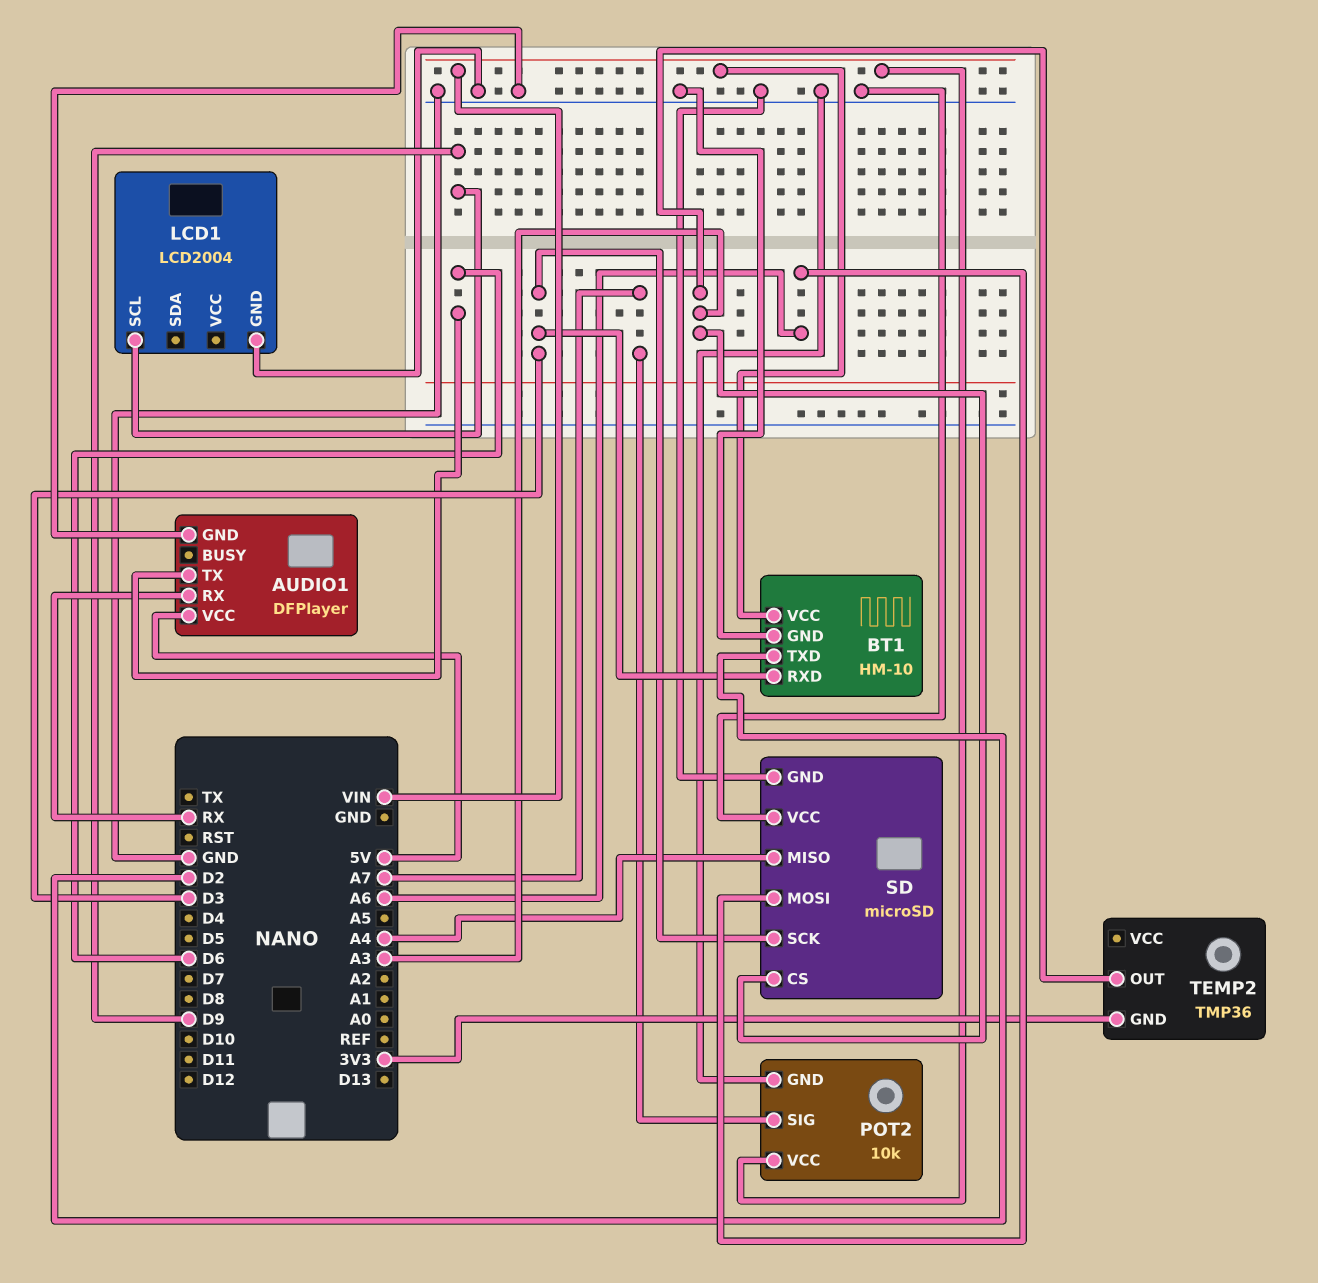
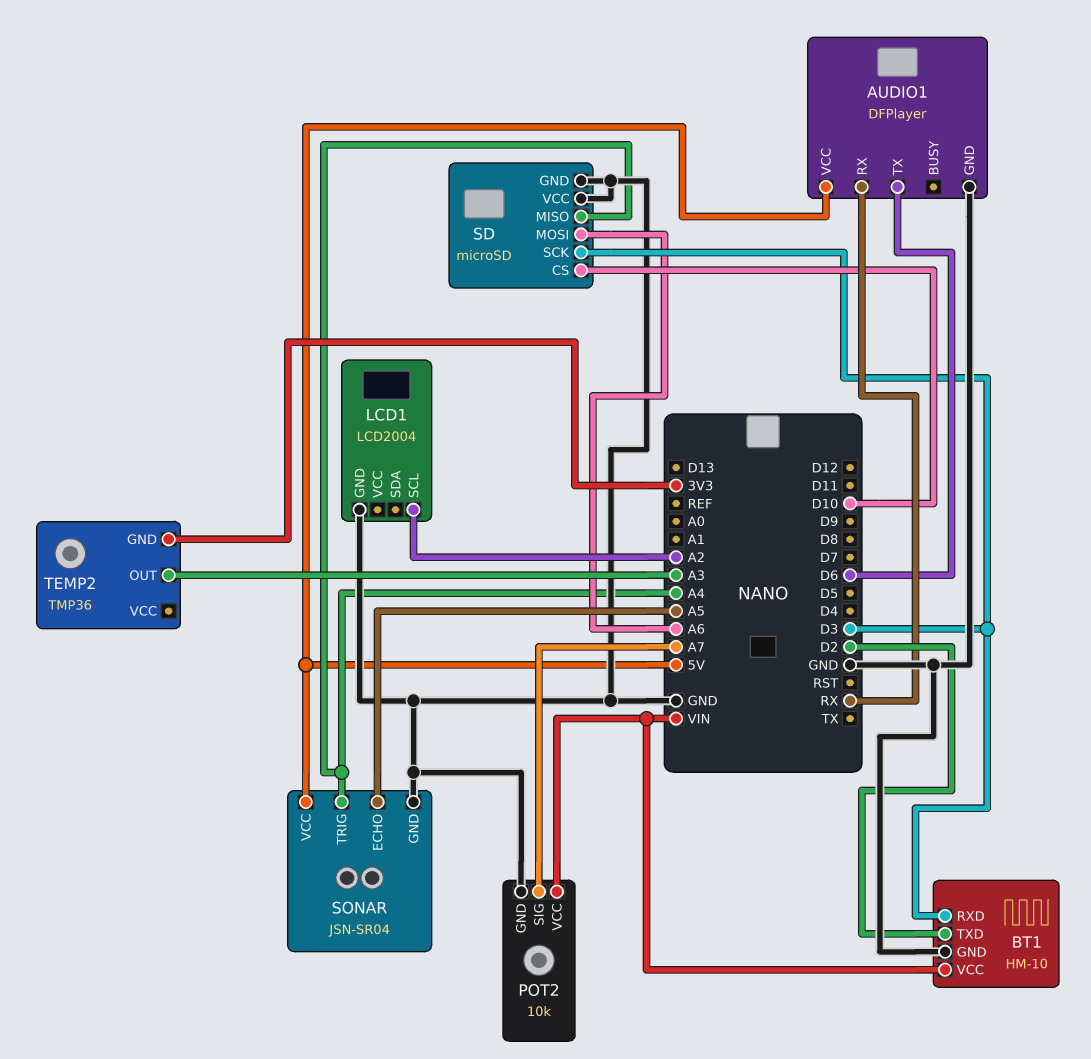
LCD1 pin SCL: D9 -> A2
SD pin CS: A3 -> D10
SONAR: none -> JSN-SR04
SONAR pin ECHO: none -> A5
SONAR pin GND: none -> GND
SONAR pin TRIG: none -> A4
SONAR pin VCC: none -> 5V

